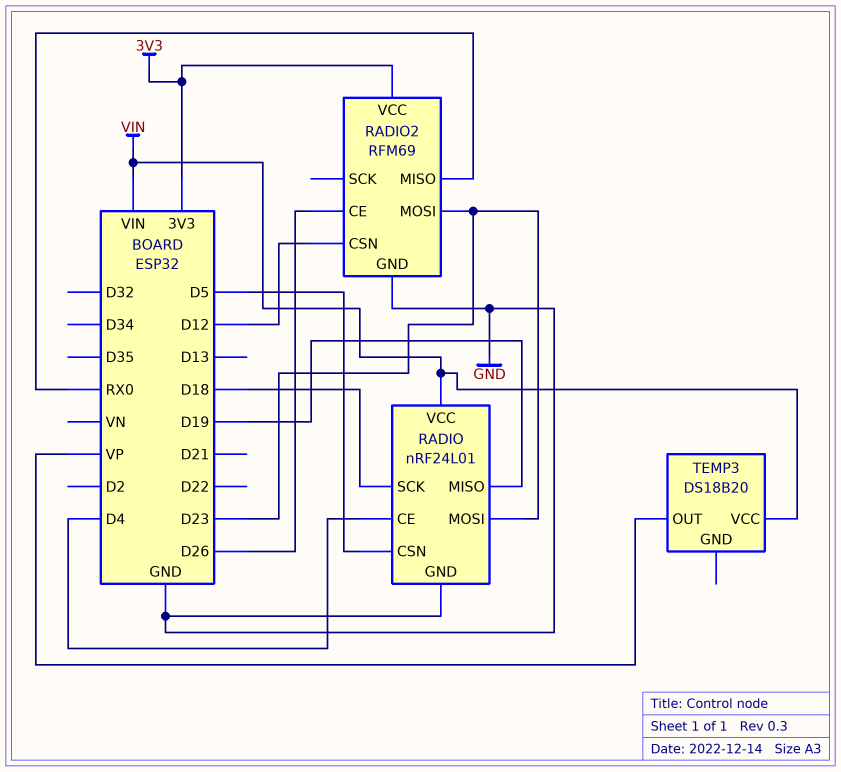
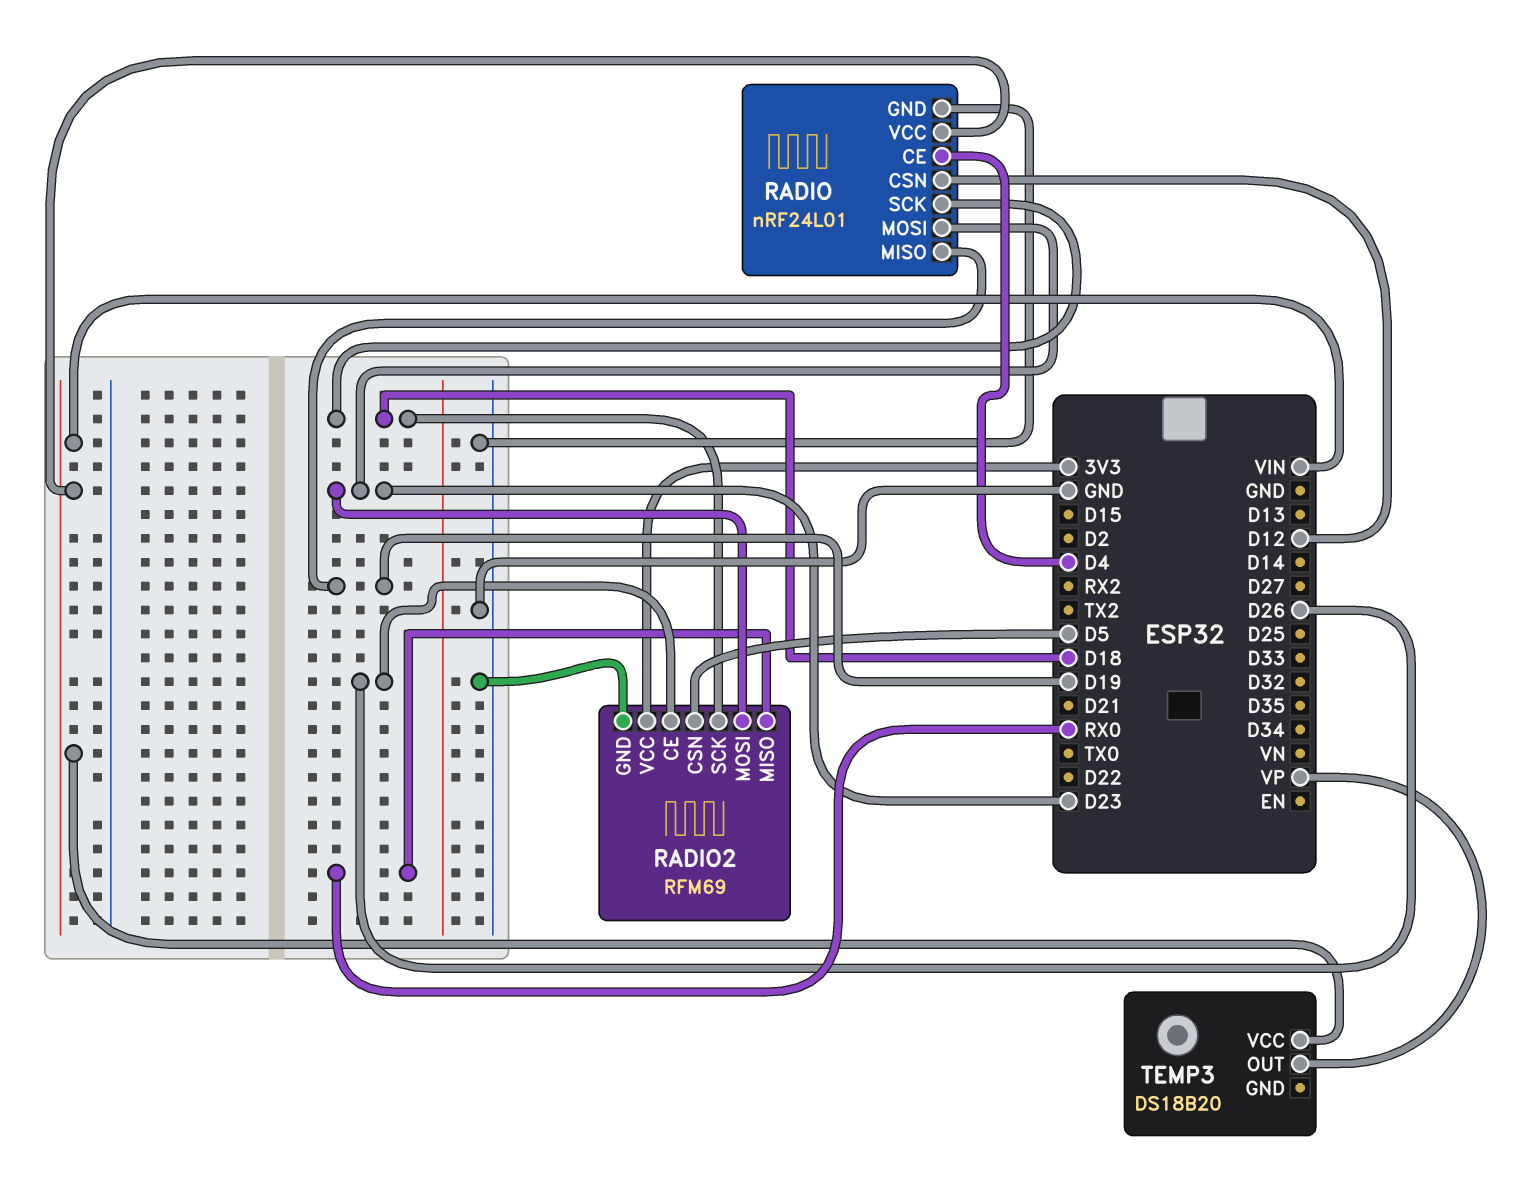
RADIO pin CSN: D5 -> D12
RADIO2 pin CSN: D12 -> D5
RADIO2 pin SCK: none -> D18

